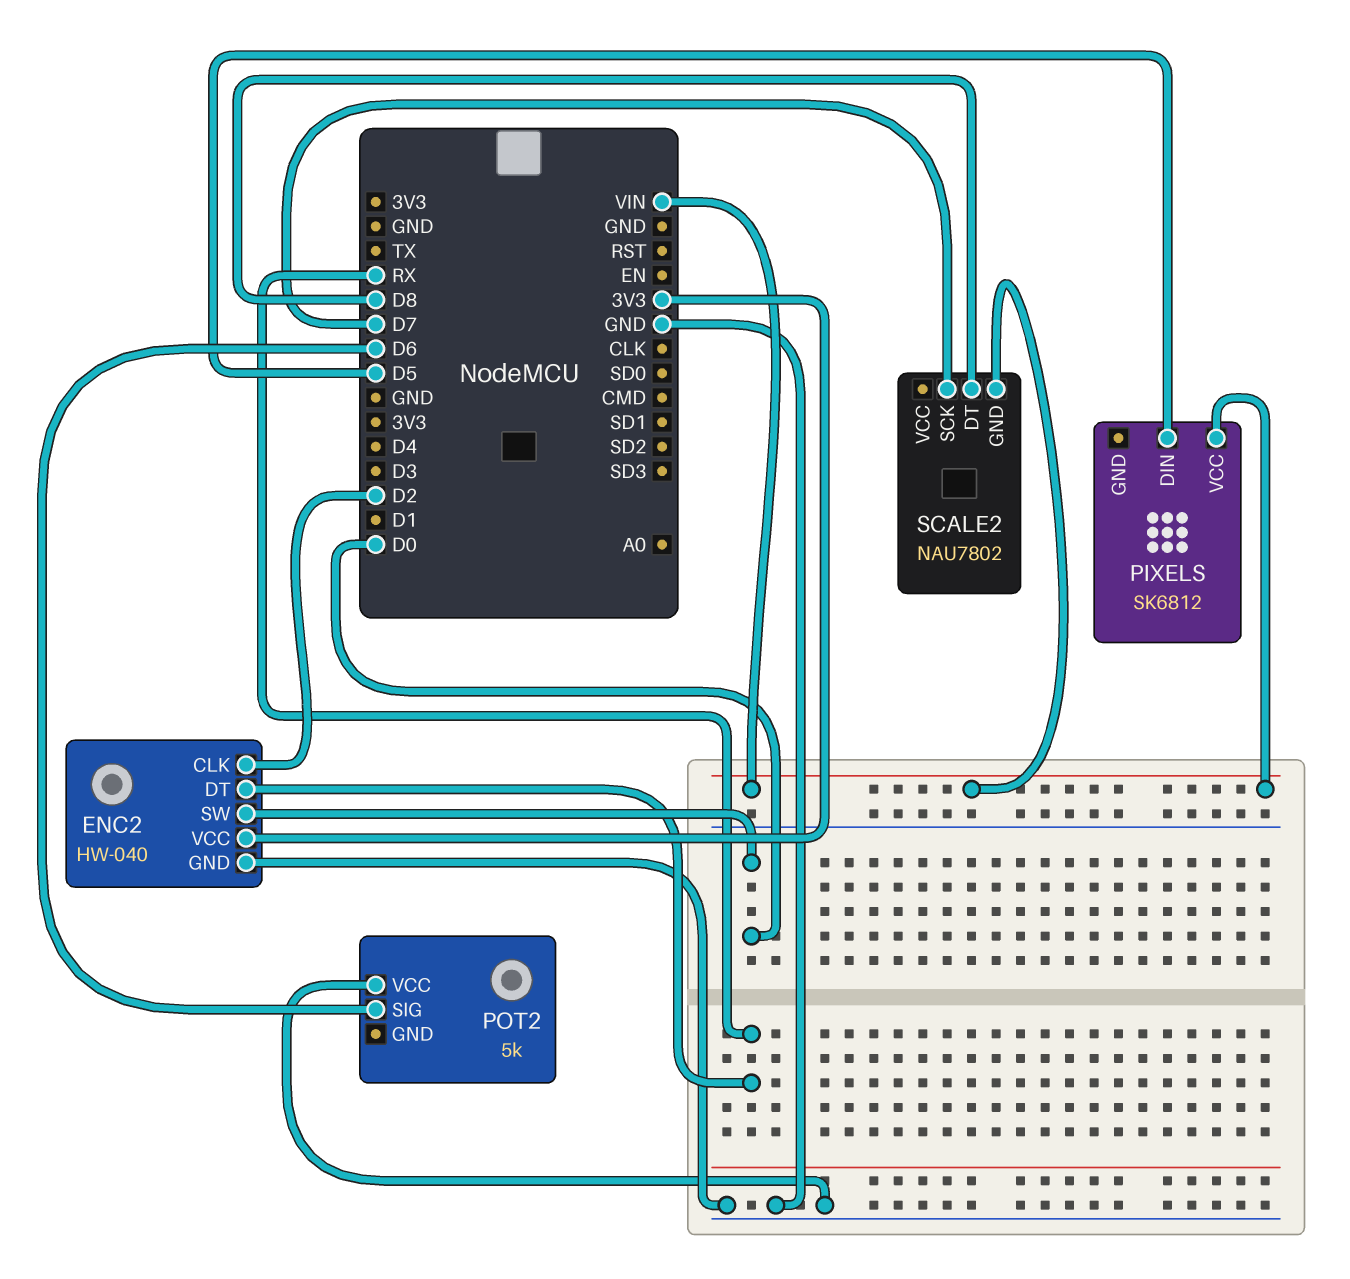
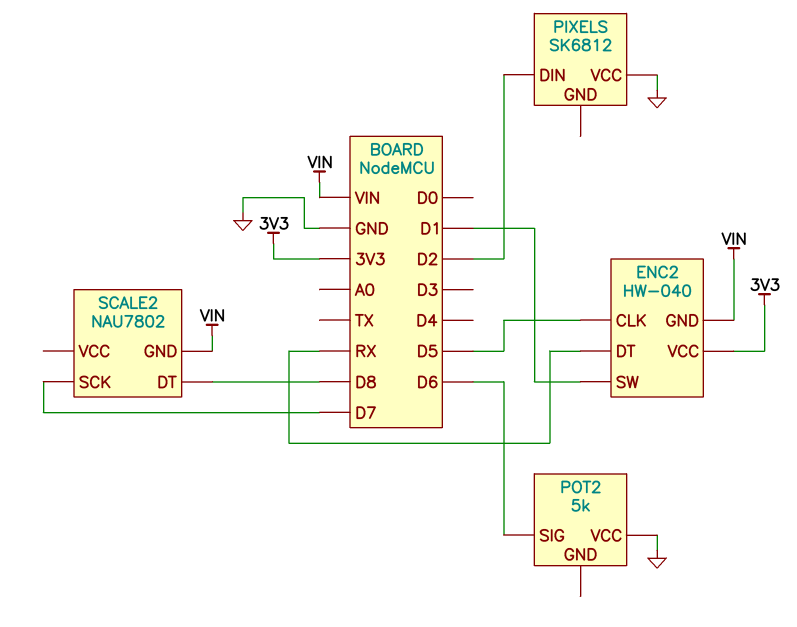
ENC2 pin CLK: D2 -> D5
ENC2 pin GND: GND -> VIN
ENC2 pin SW: D0 -> D1
PIXELS pin DIN: D5 -> D2
PIXELS pin VCC: VIN -> GND

